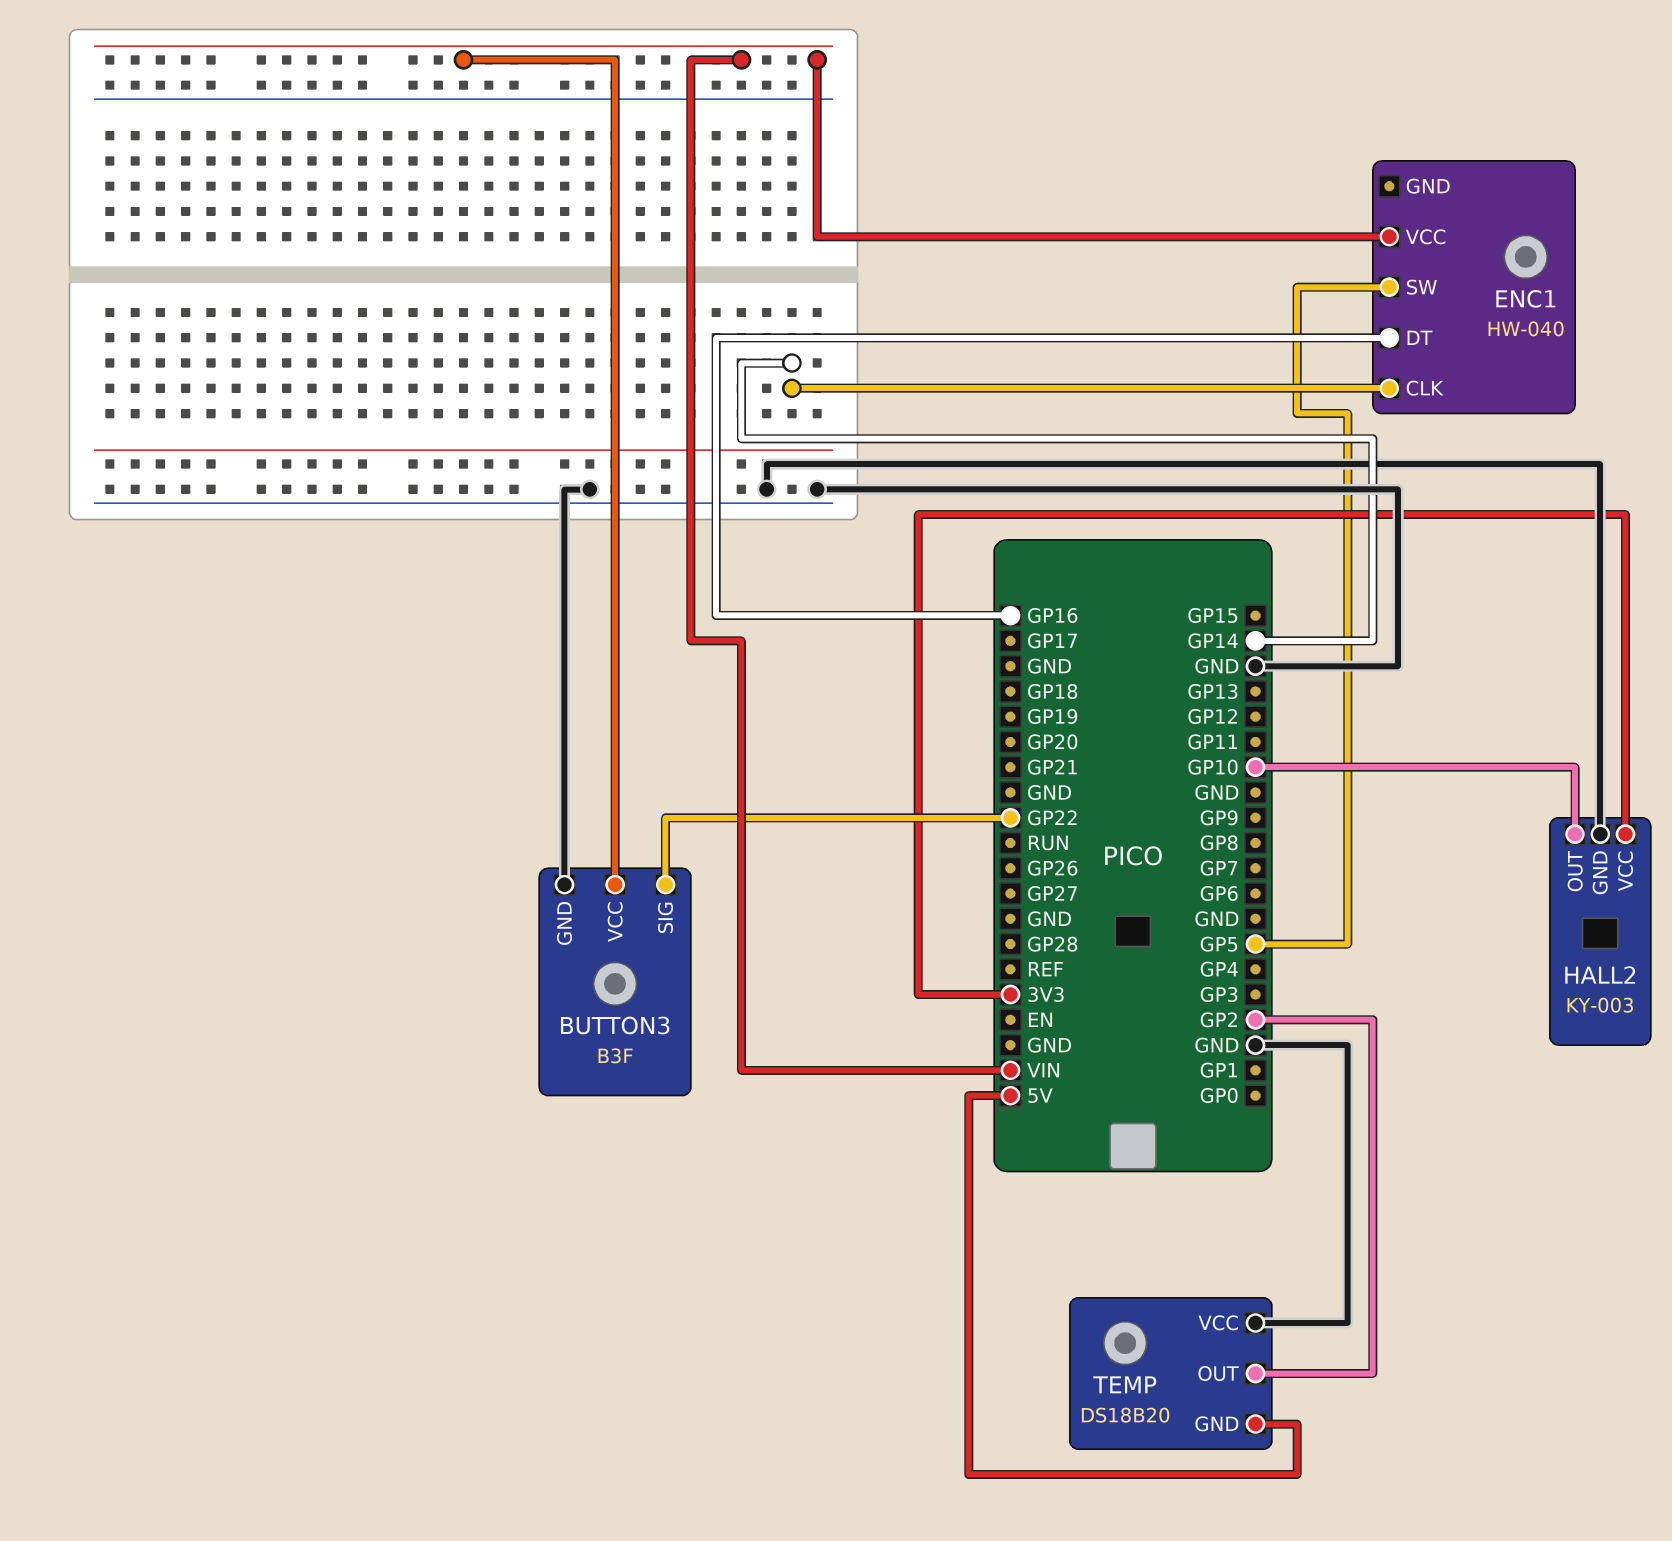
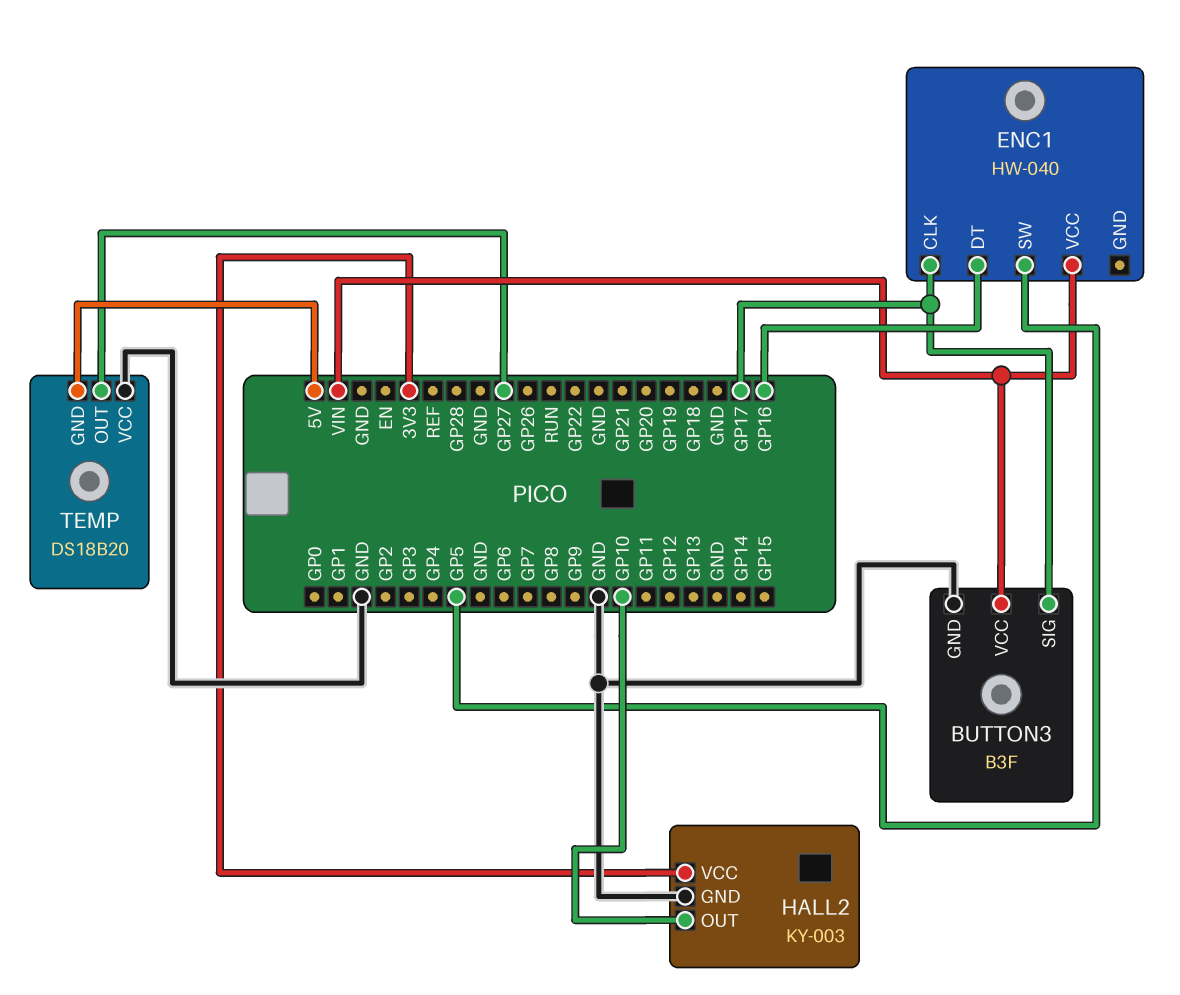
BUTTON3 pin SIG: GP22 -> GP17
ENC1 pin CLK: GP14 -> GP17
TEMP pin OUT: GP2 -> GP27

